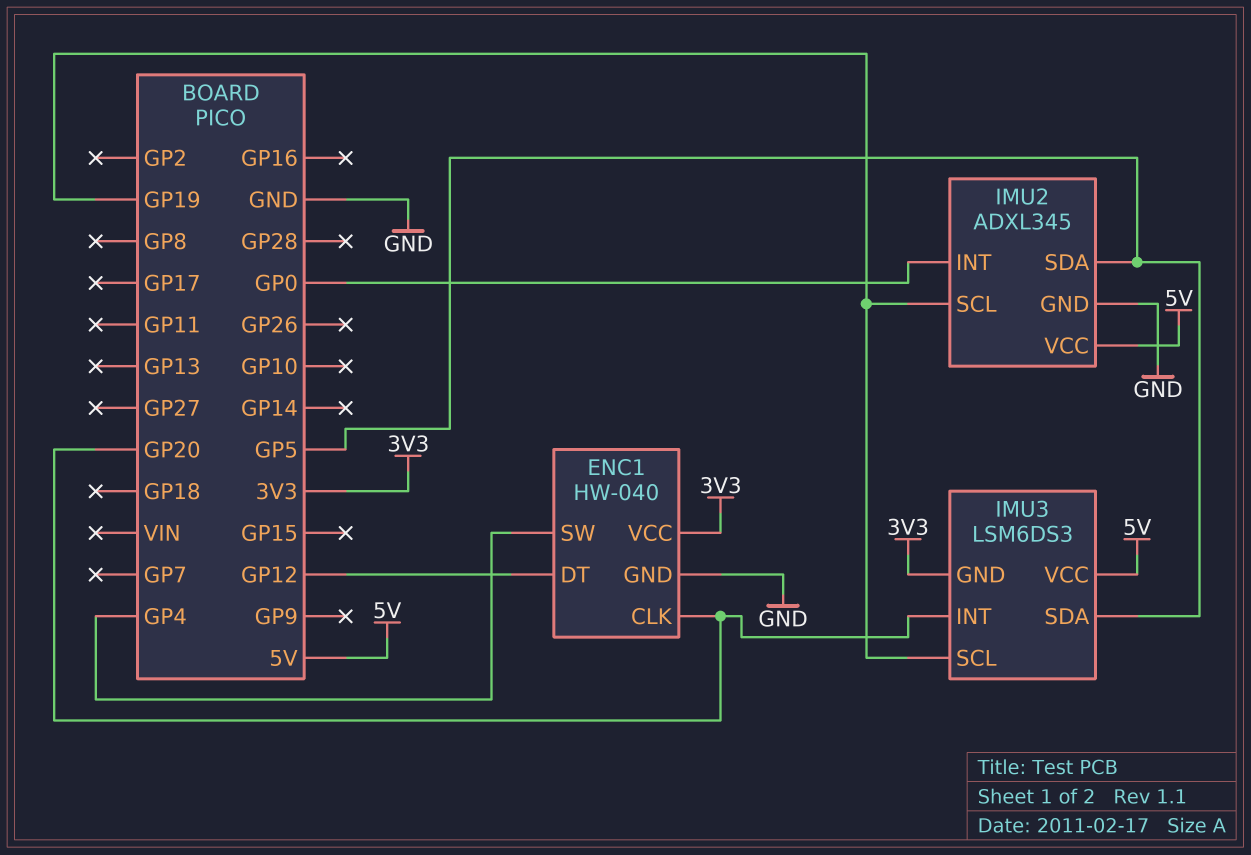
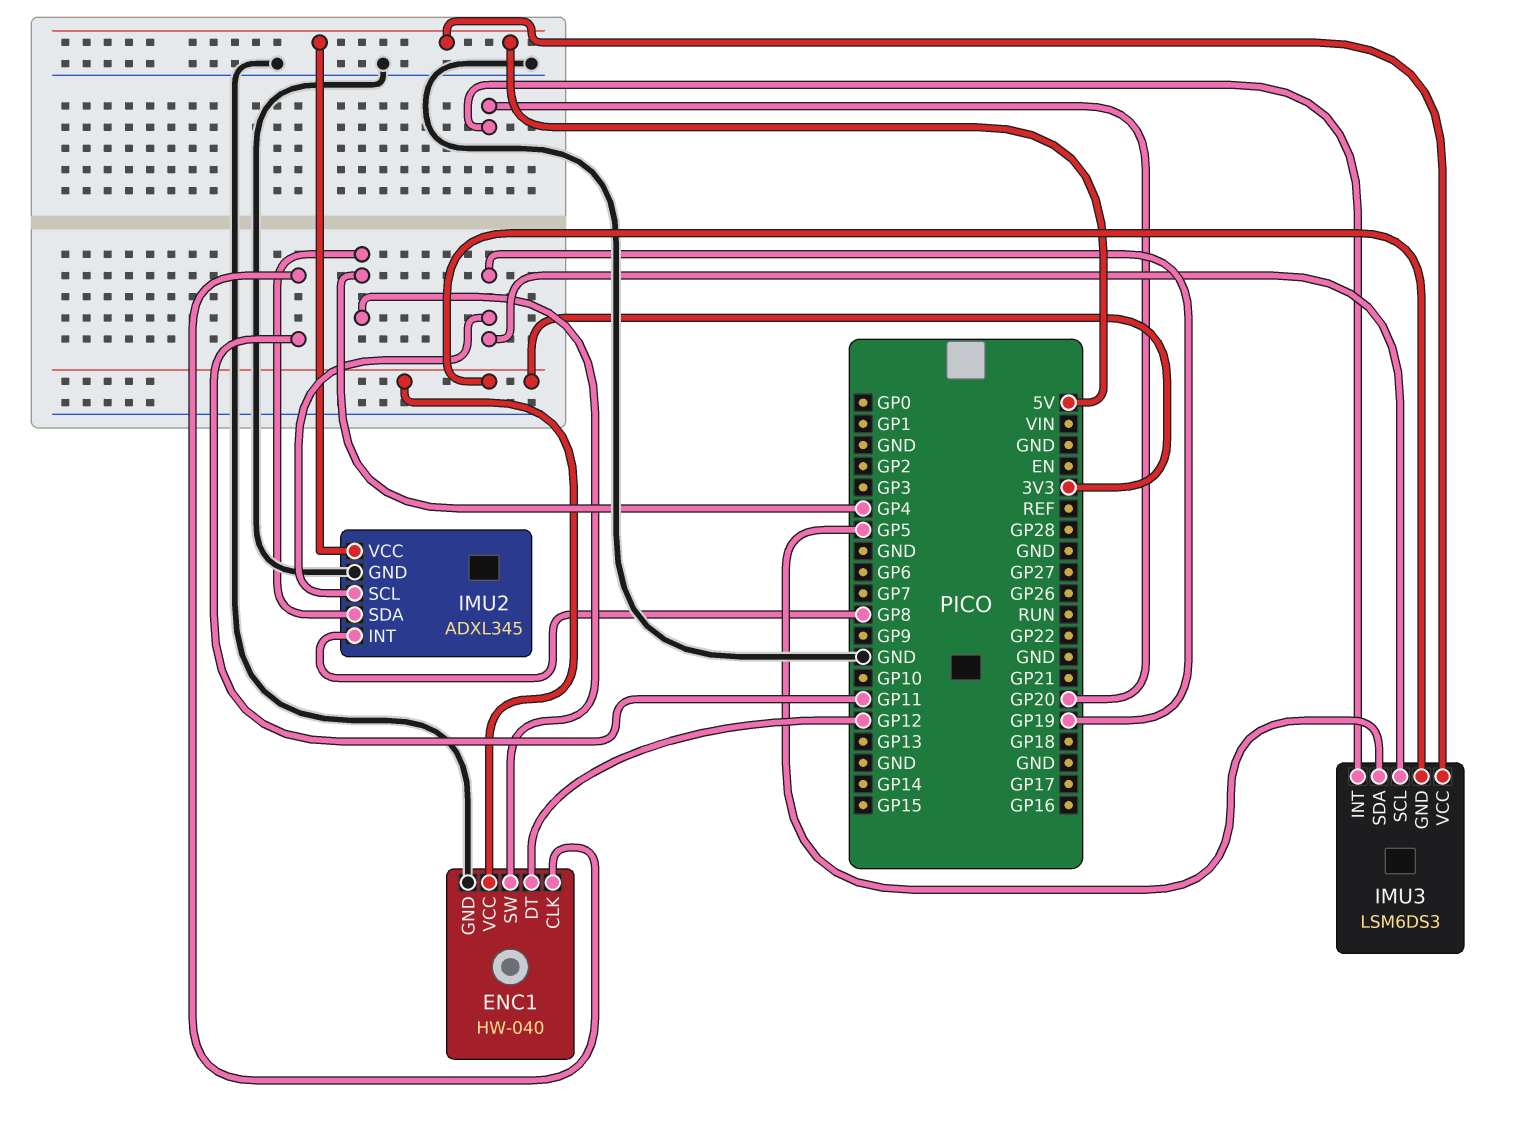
ENC1 pin CLK: GP20 -> GP11
IMU2 pin INT: GP0 -> GP8
IMU2 pin SDA: GP5 -> GP4

